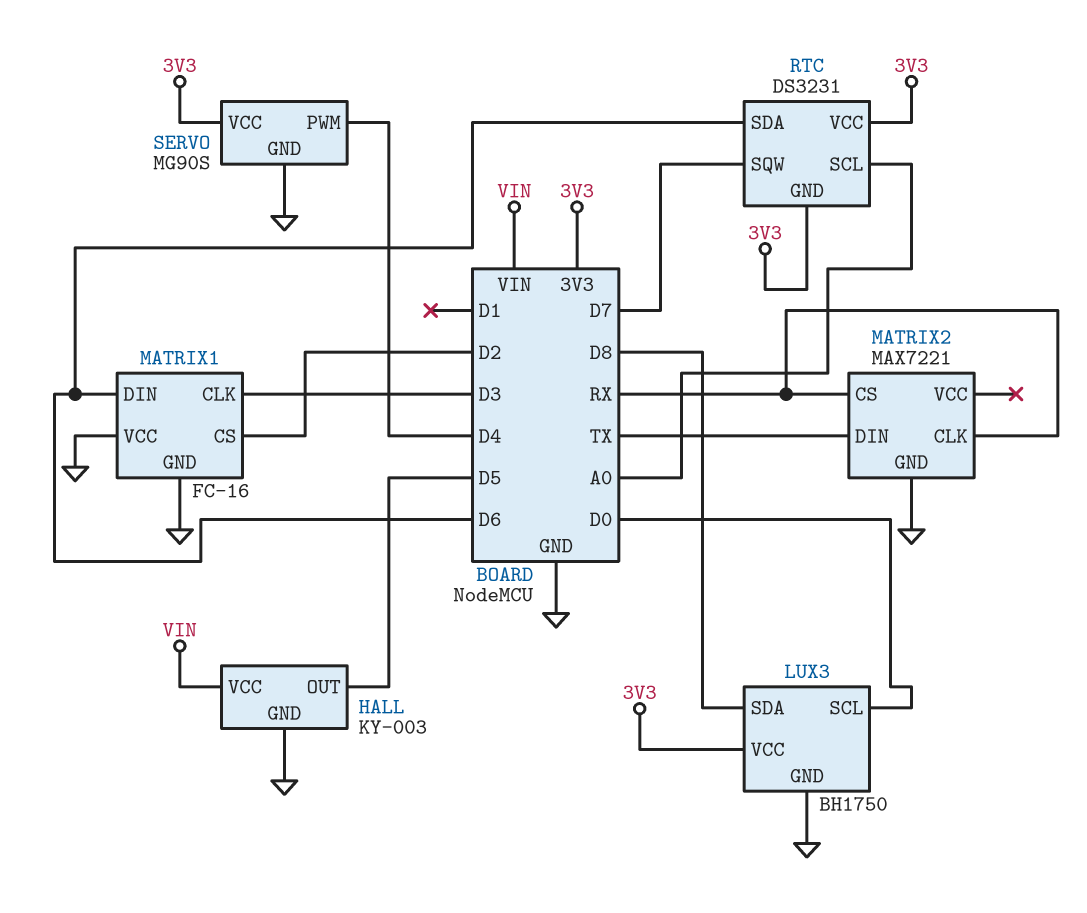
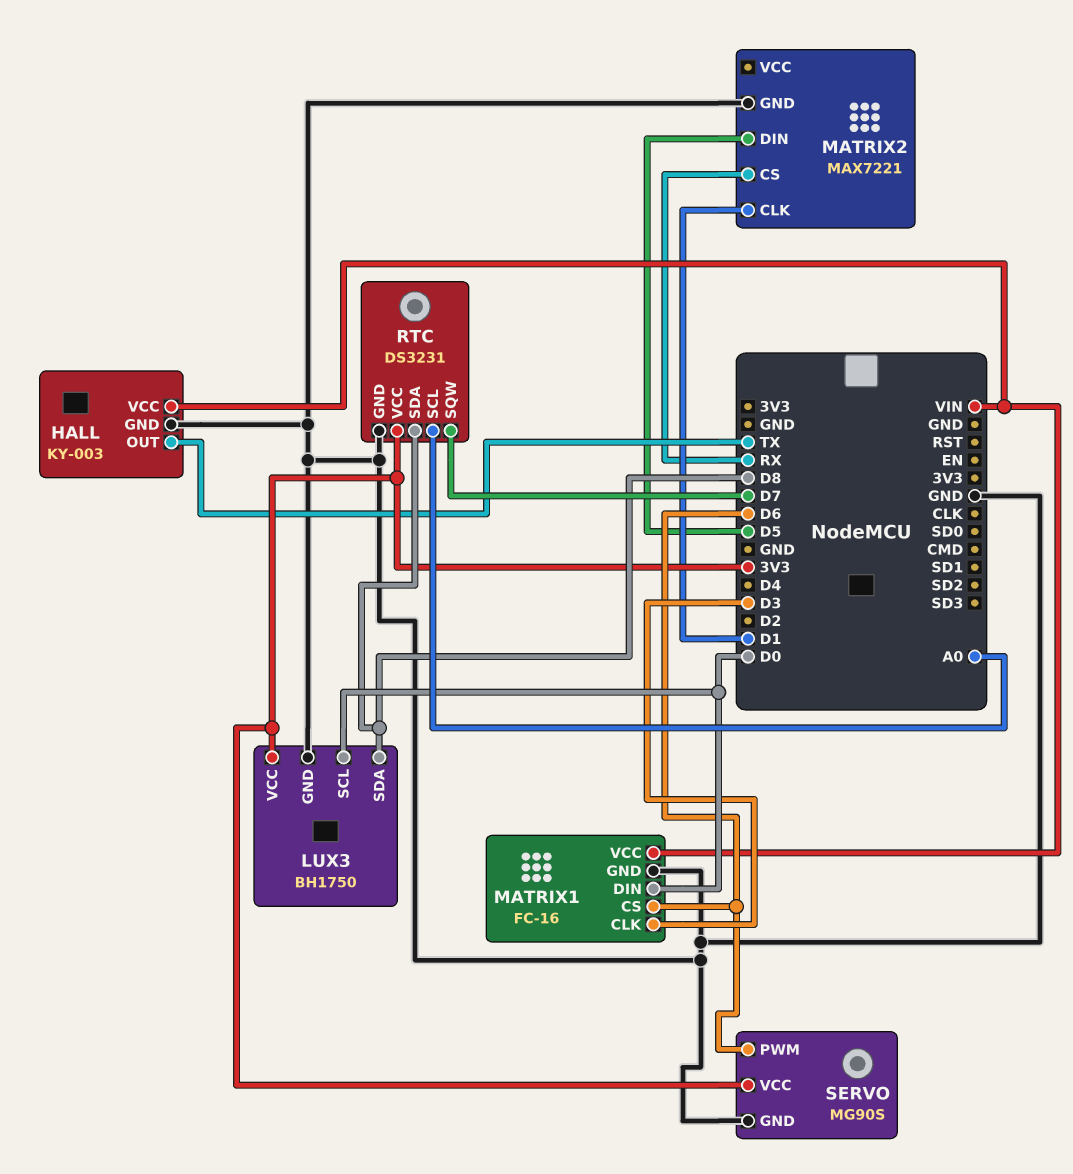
HALL pin OUT: D5 -> TX
MATRIX1 pin CS: D2 -> D6
MATRIX1 pin DIN: D6 -> D0
MATRIX1 pin VCC: GND -> VIN
MATRIX2 pin CLK: RX -> D1
MATRIX2 pin DIN: TX -> D5
RTC pin GND: 3V3 -> GND
RTC pin SDA: D6 -> D8
SERVO pin PWM: D4 -> D6

